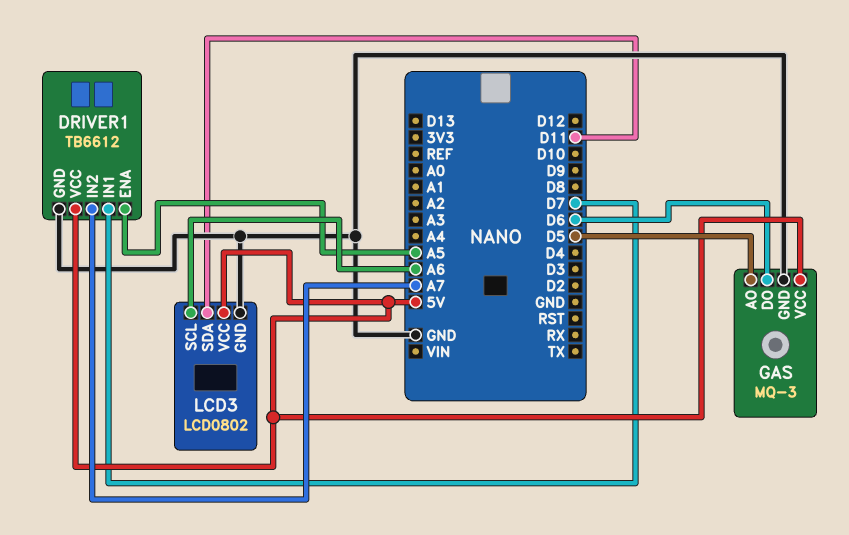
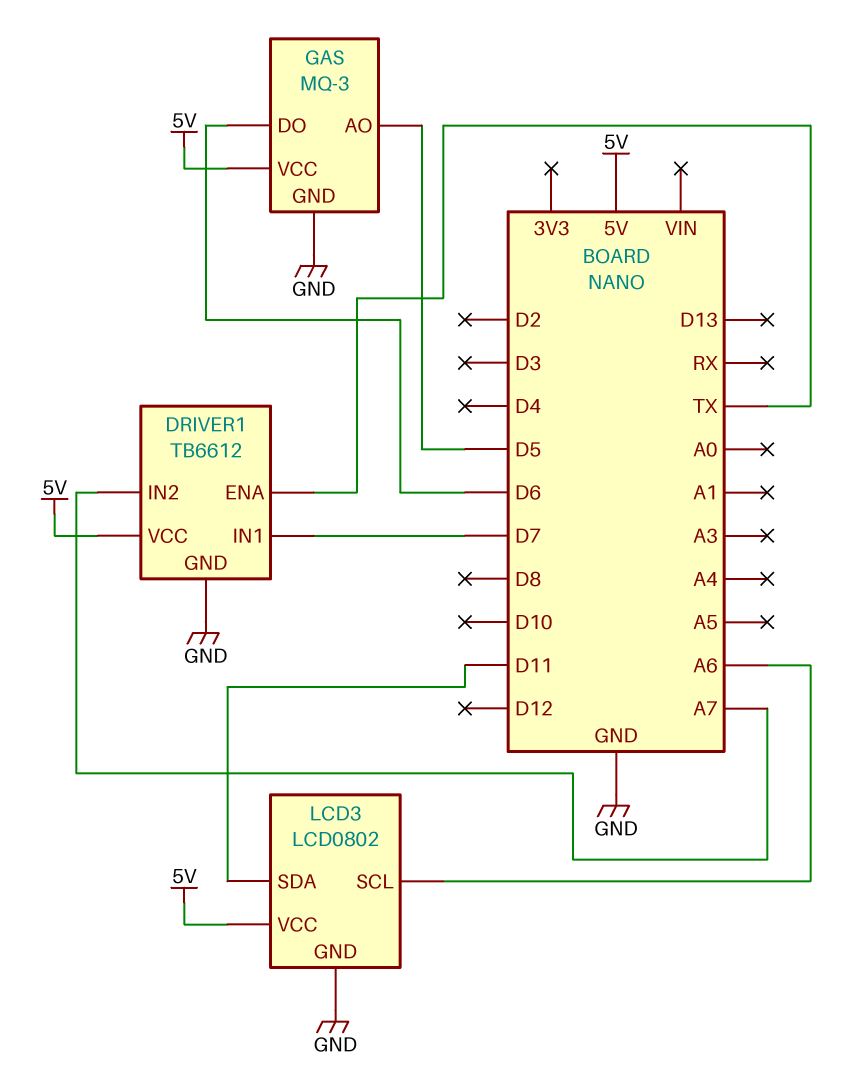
DRIVER1 pin ENA: A5 -> TX

